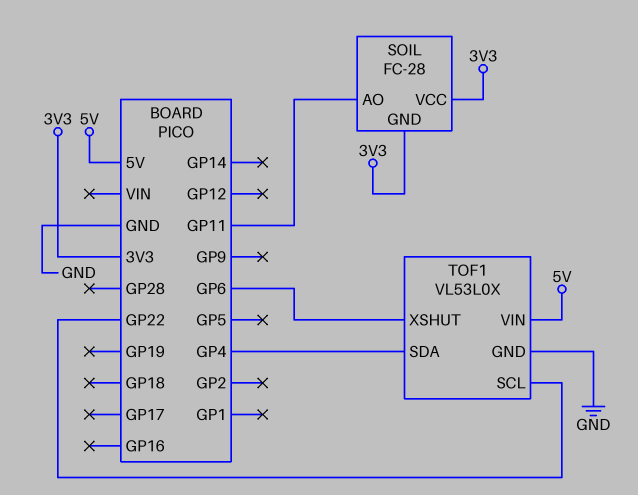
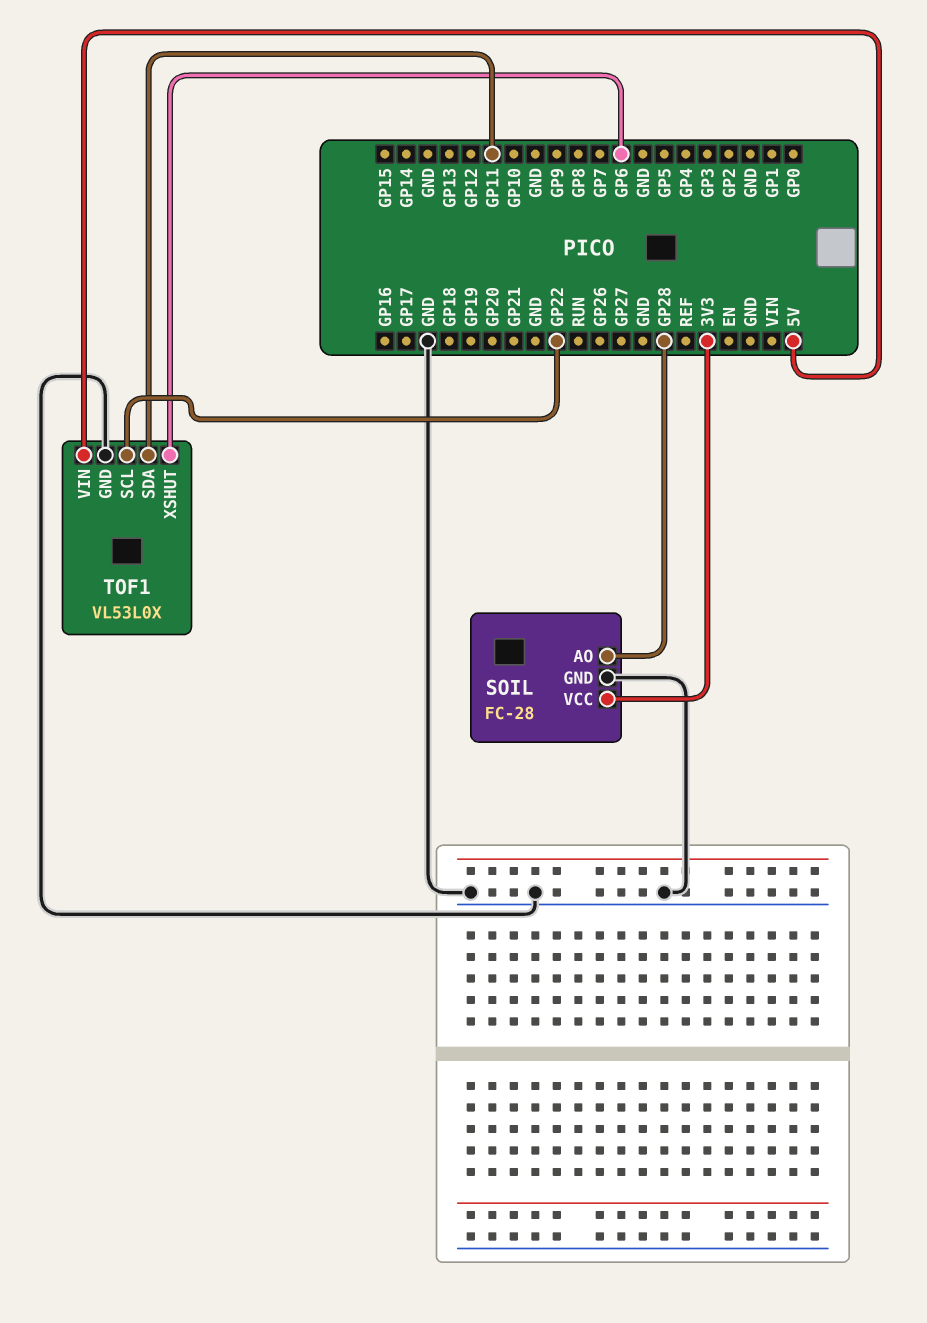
SOIL pin AO: GP11 -> GP28
SOIL pin GND: 3V3 -> GND
TOF1 pin SDA: GP4 -> GP11

